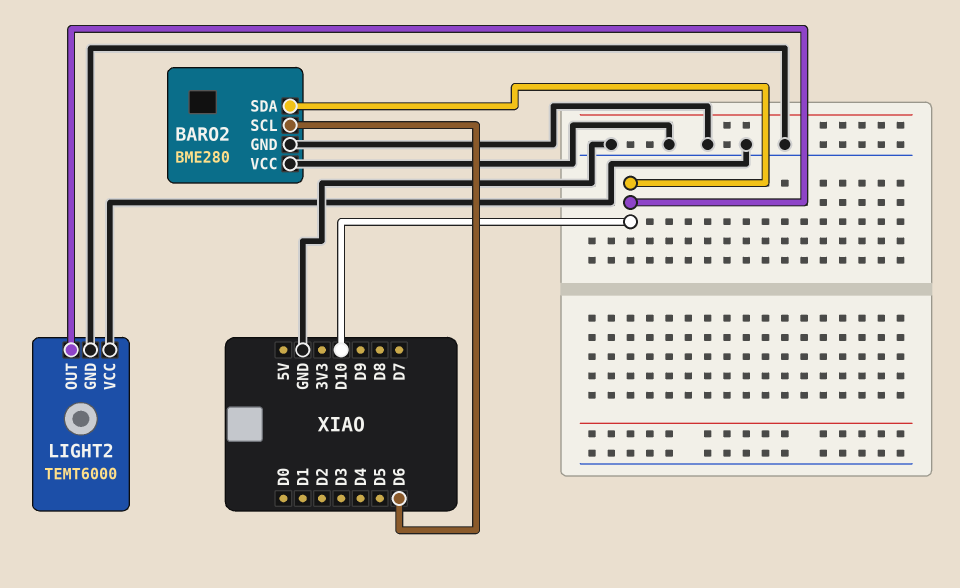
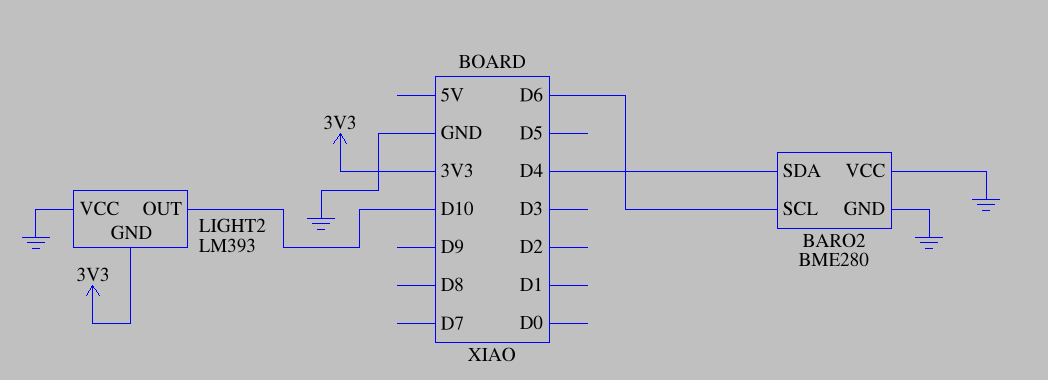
BARO2 pin SDA: D10 -> D4
LIGHT2: TEMT6000 -> LM393
LIGHT2 pin GND: GND -> 3V3

